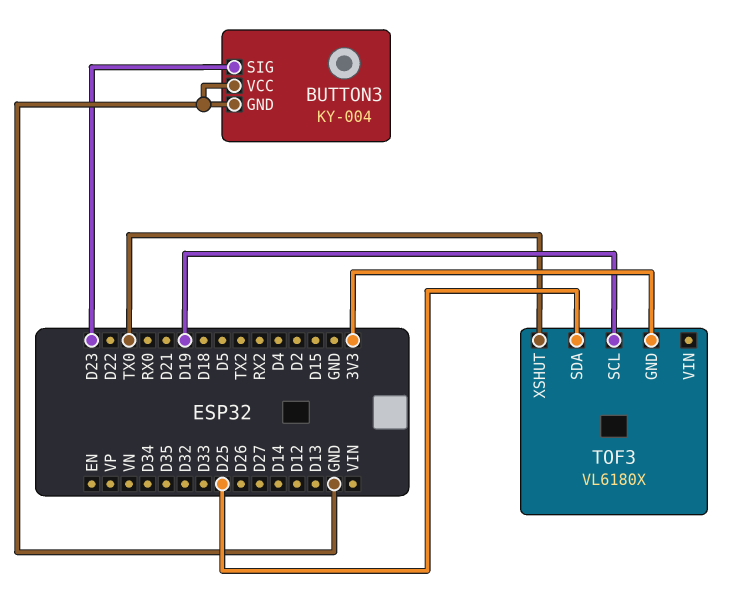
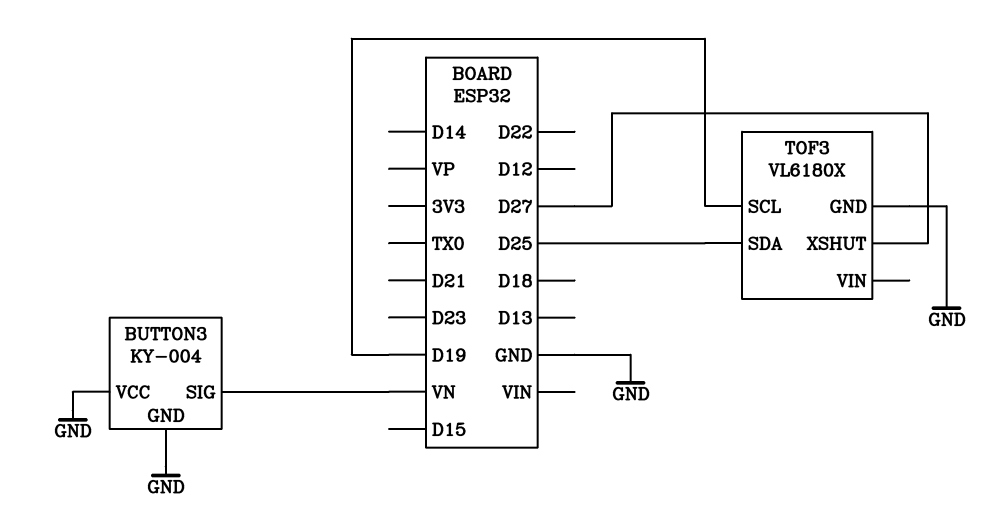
BUTTON3 pin SIG: D23 -> VN
TOF3 pin GND: 3V3 -> GND
TOF3 pin XSHUT: TX0 -> D27

